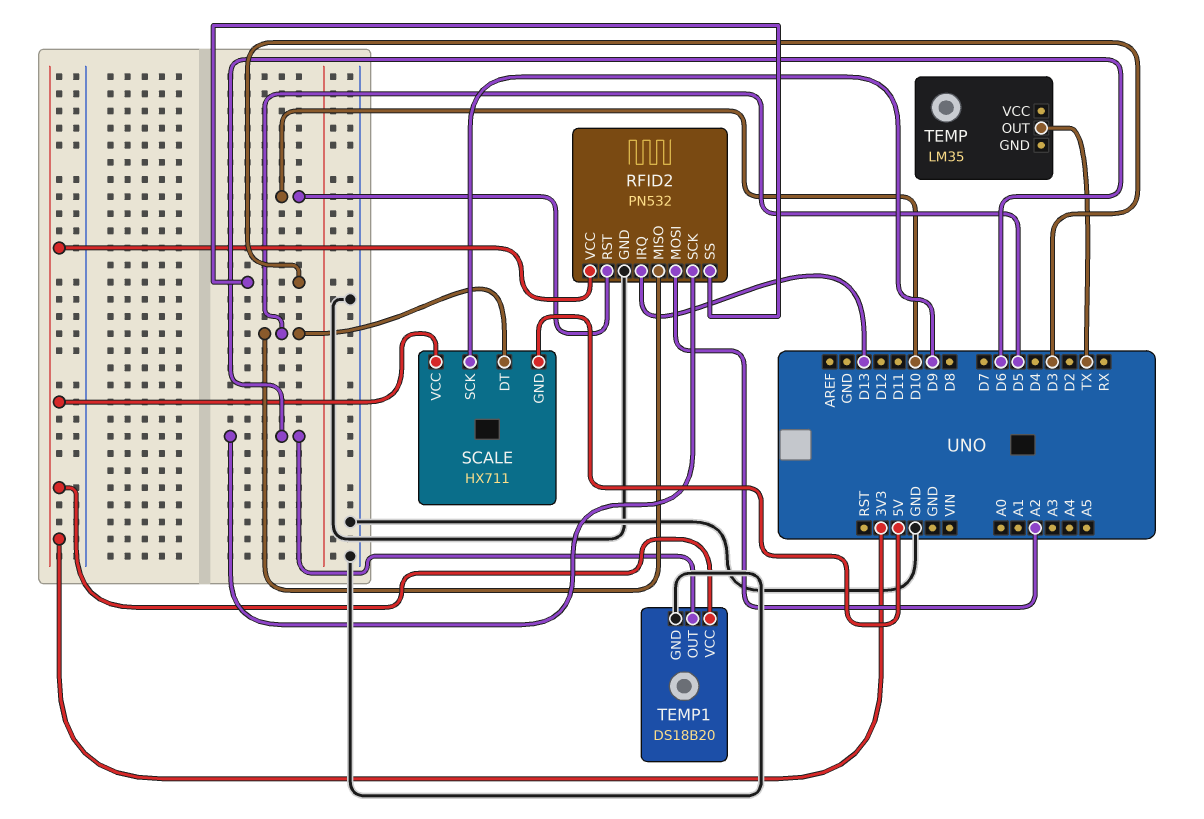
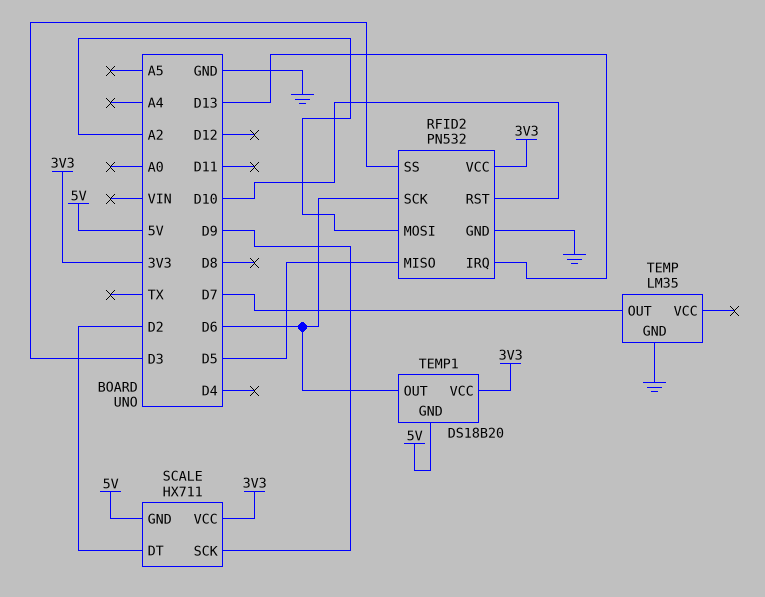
SCALE pin DT: D5 -> D2
TEMP pin GND: none -> GND
TEMP pin OUT: TX -> D7
TEMP1 pin GND: GND -> 5V

